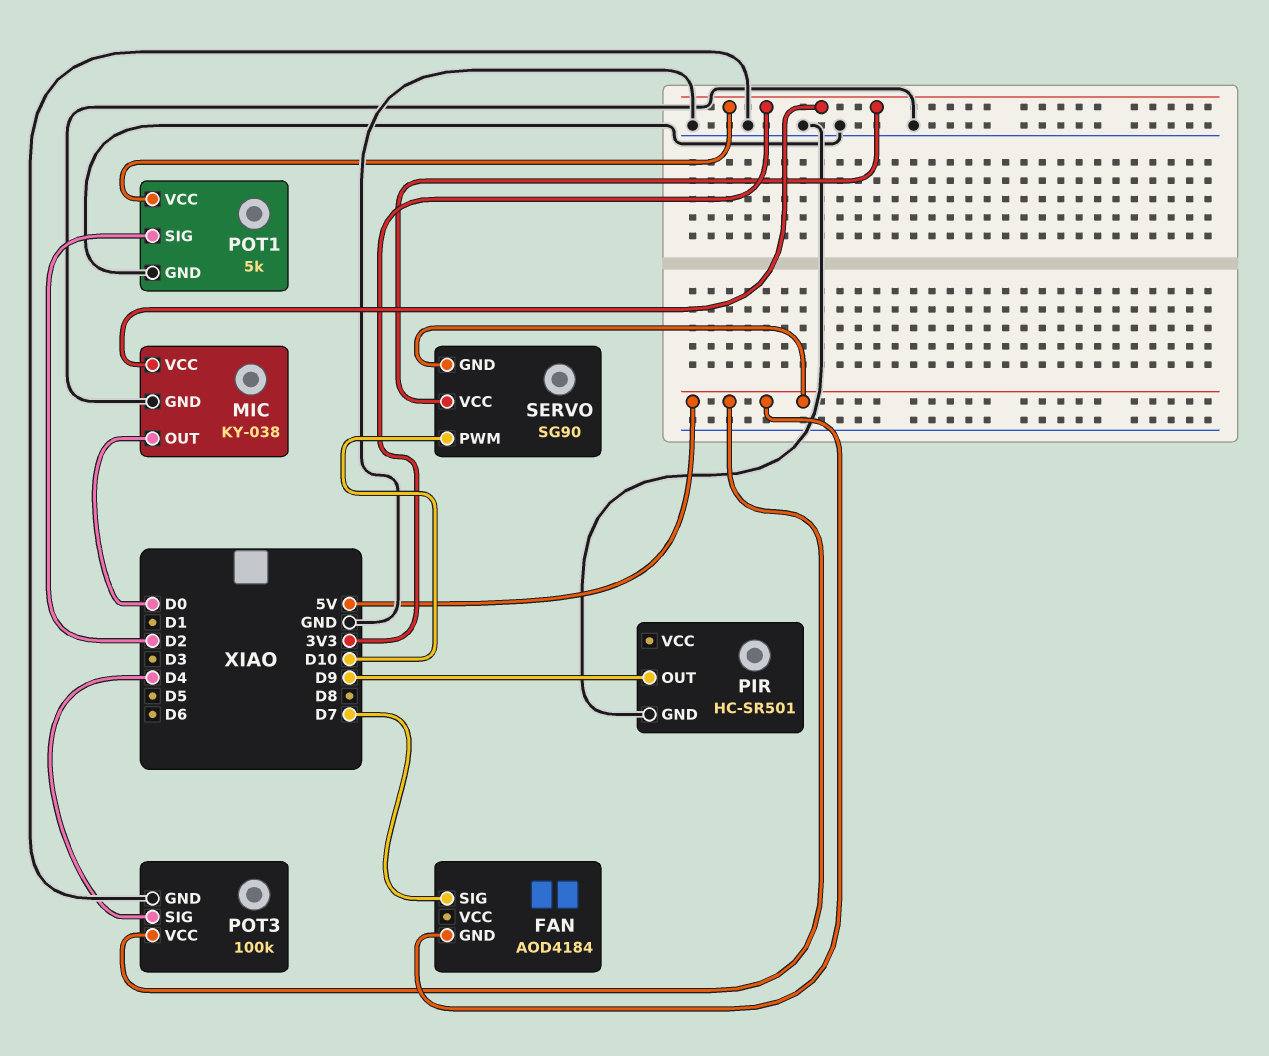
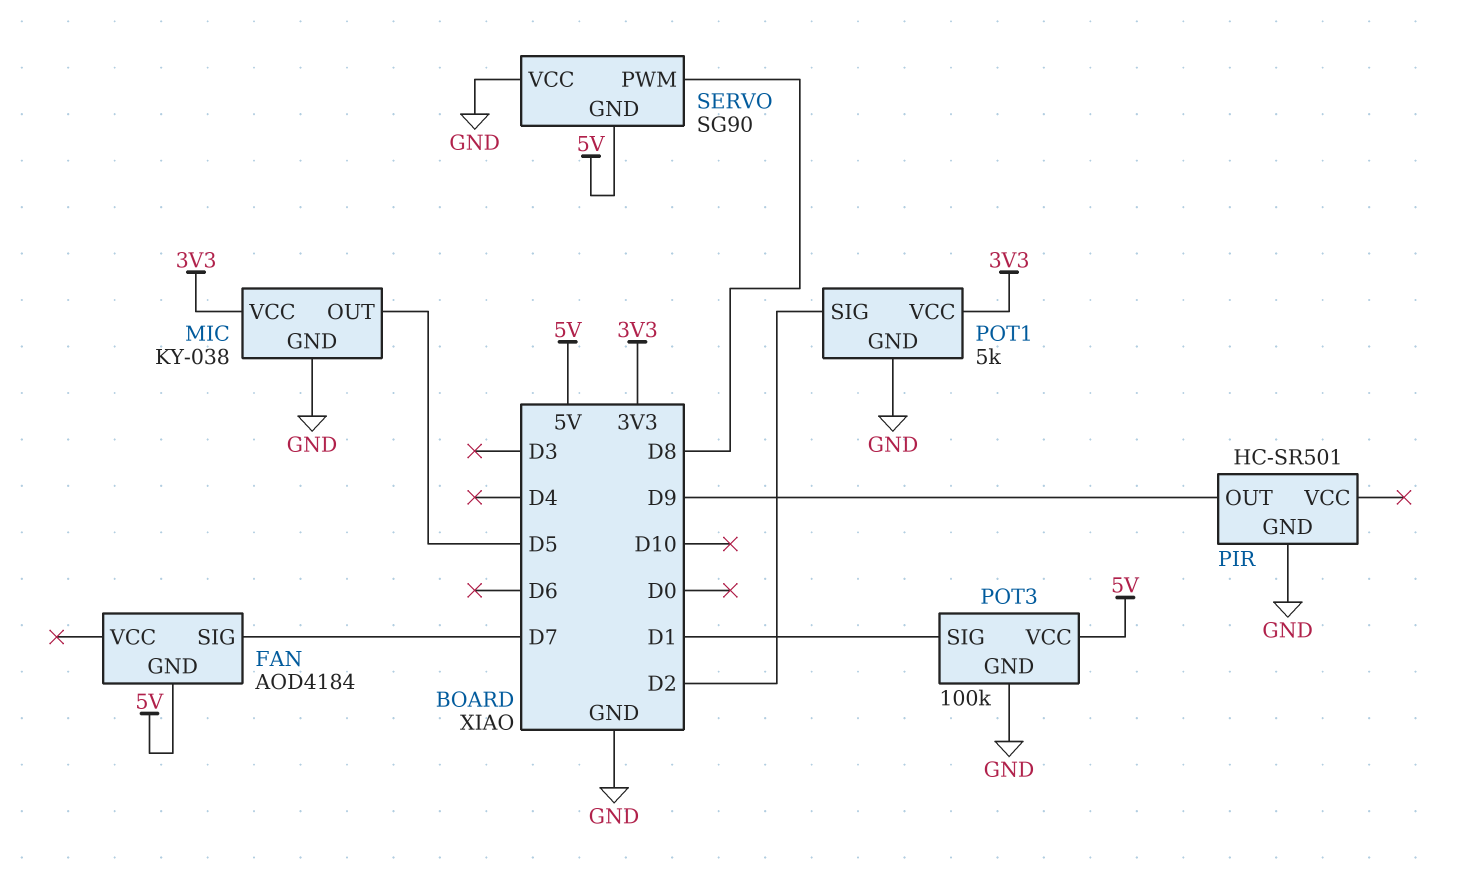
MIC pin OUT: D0 -> D5
POT3 pin SIG: D4 -> D1
SERVO pin PWM: D10 -> D8
SERVO pin VCC: 3V3 -> GND

